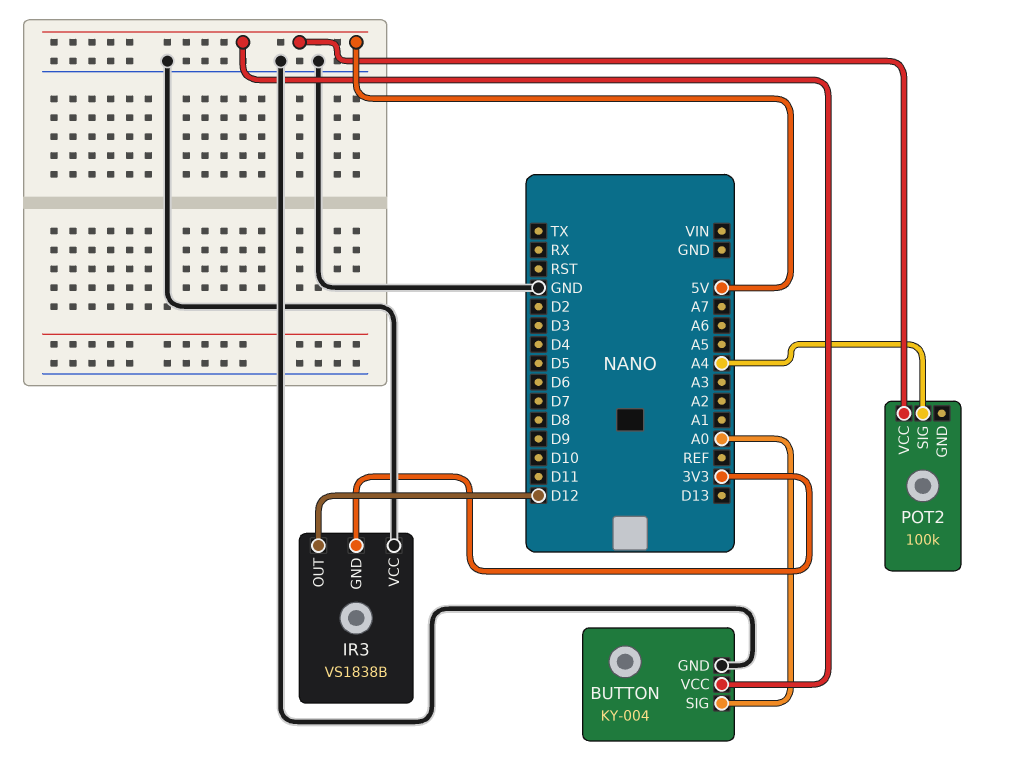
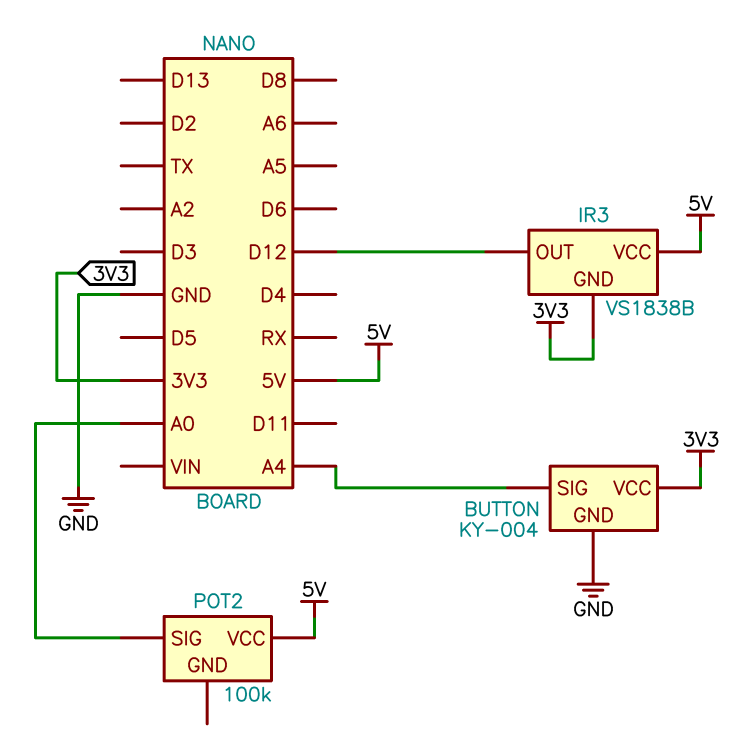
BUTTON pin SIG: A0 -> A4
BUTTON pin VCC: 5V -> 3V3
IR3 pin VCC: GND -> 5V
POT2 pin SIG: A4 -> A0

